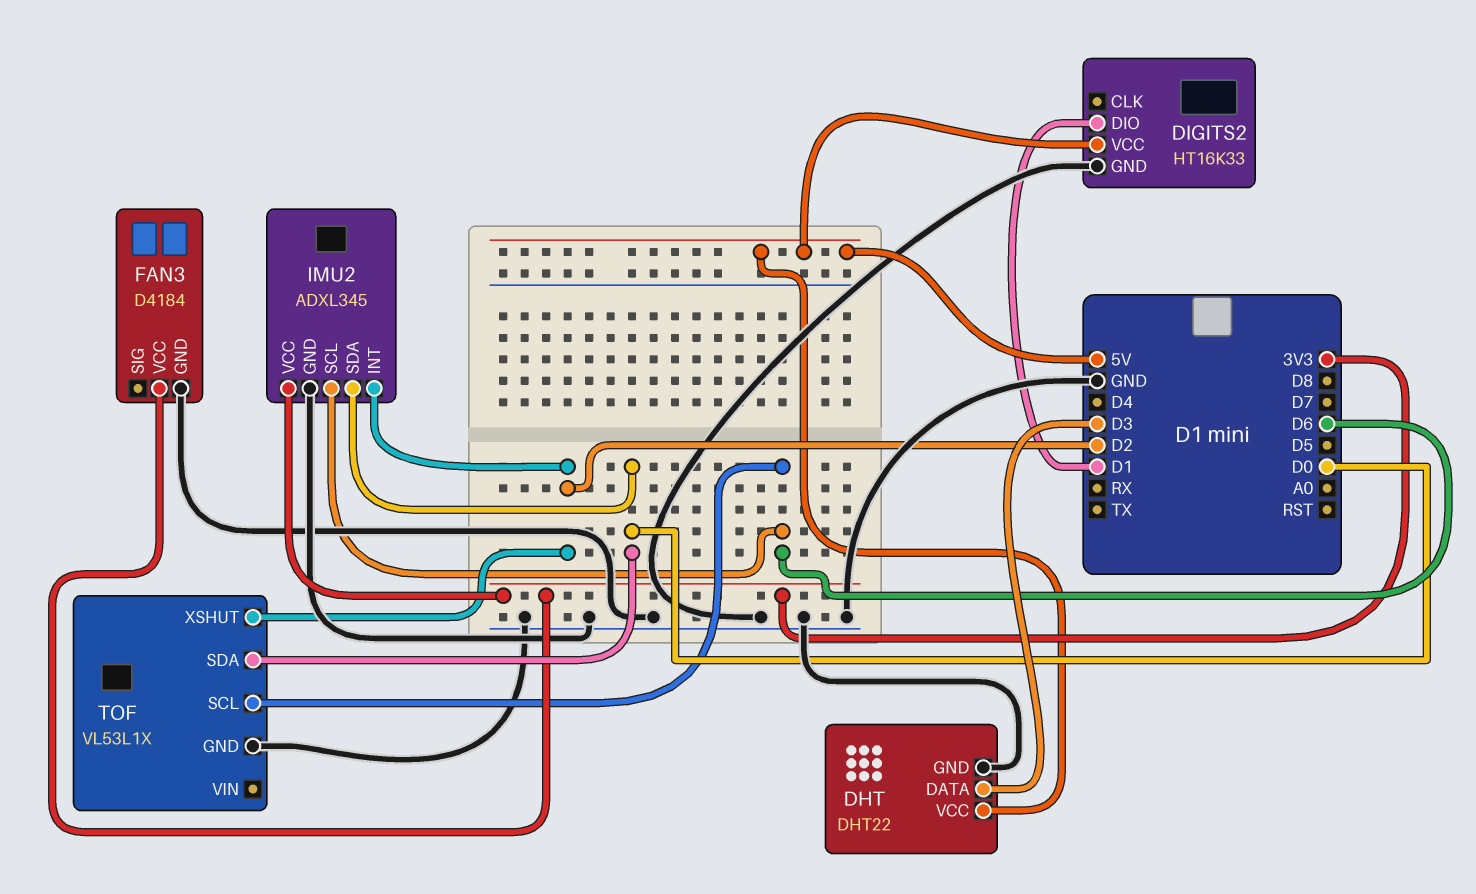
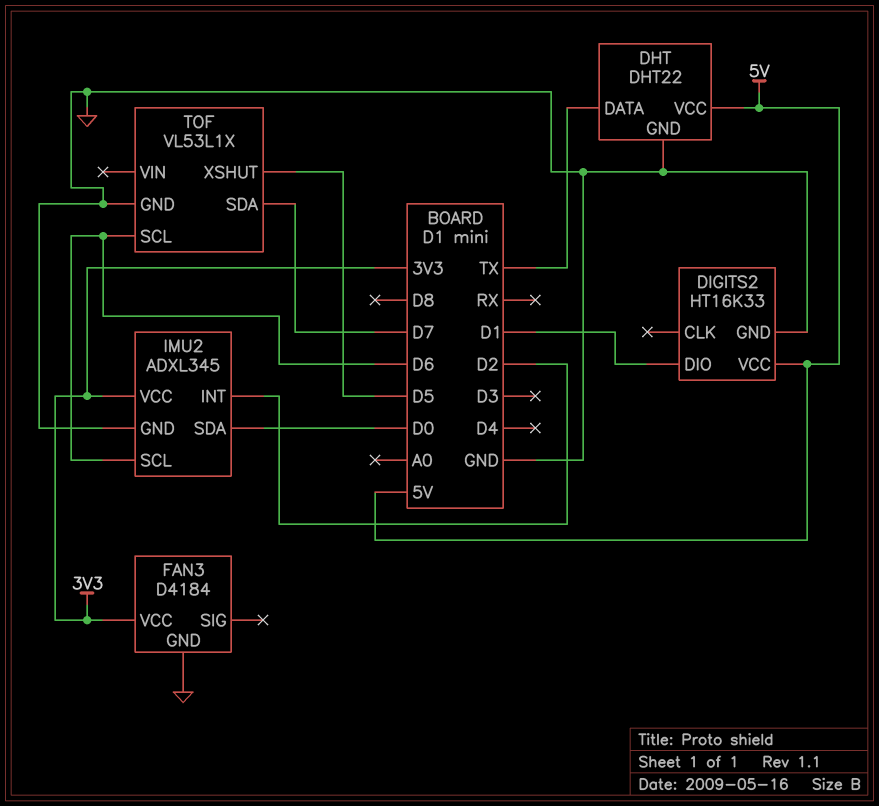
DHT pin DATA: D3 -> TX
TOF pin SDA: D0 -> D7
TOF pin XSHUT: D2 -> D5

